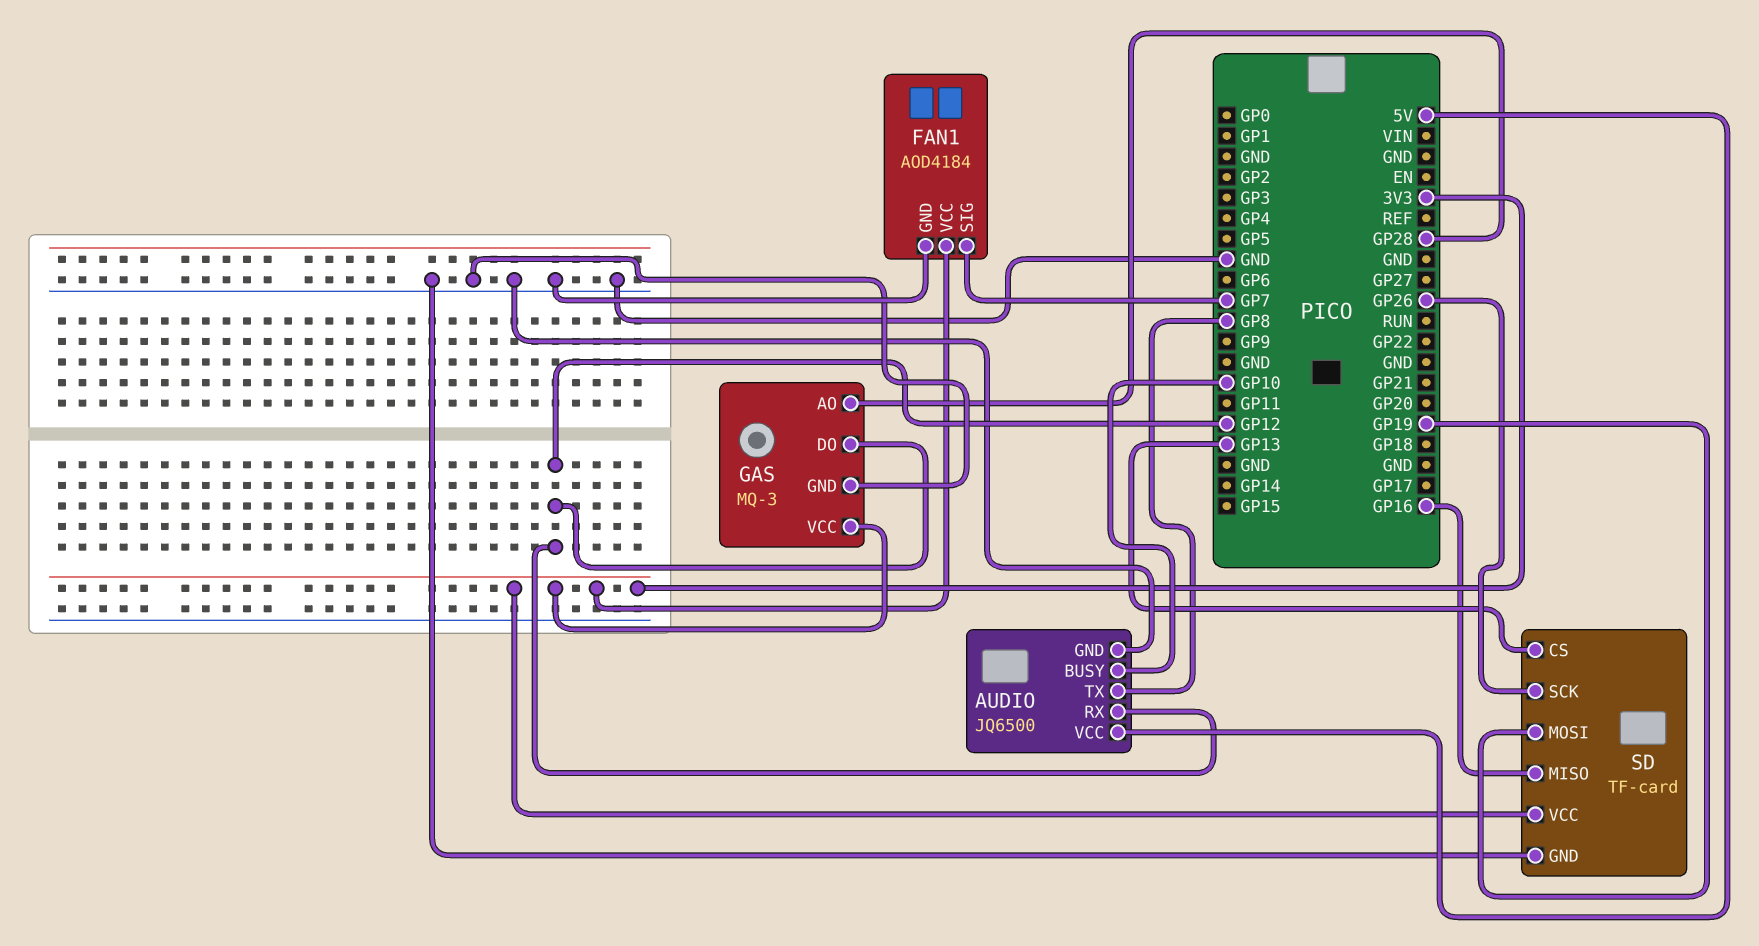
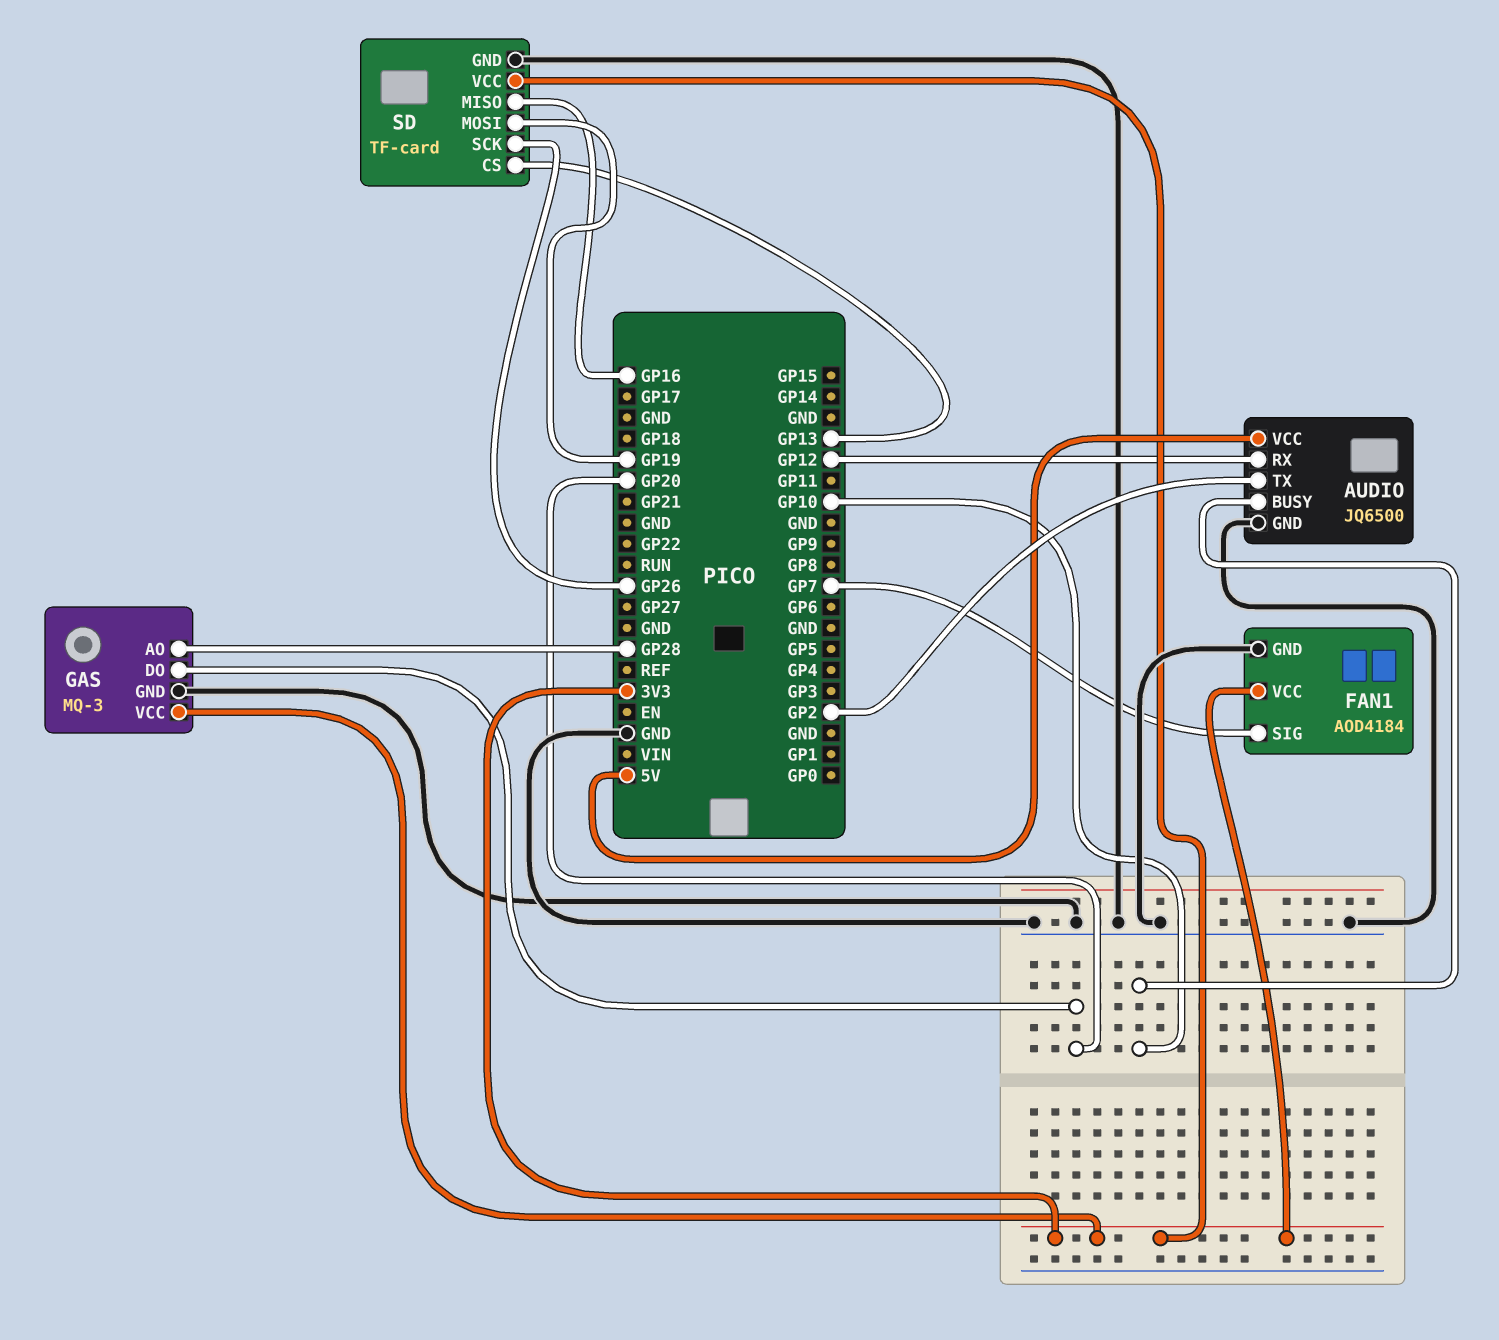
AUDIO pin TX: GP8 -> GP2
GAS pin DO: GP12 -> GP20

